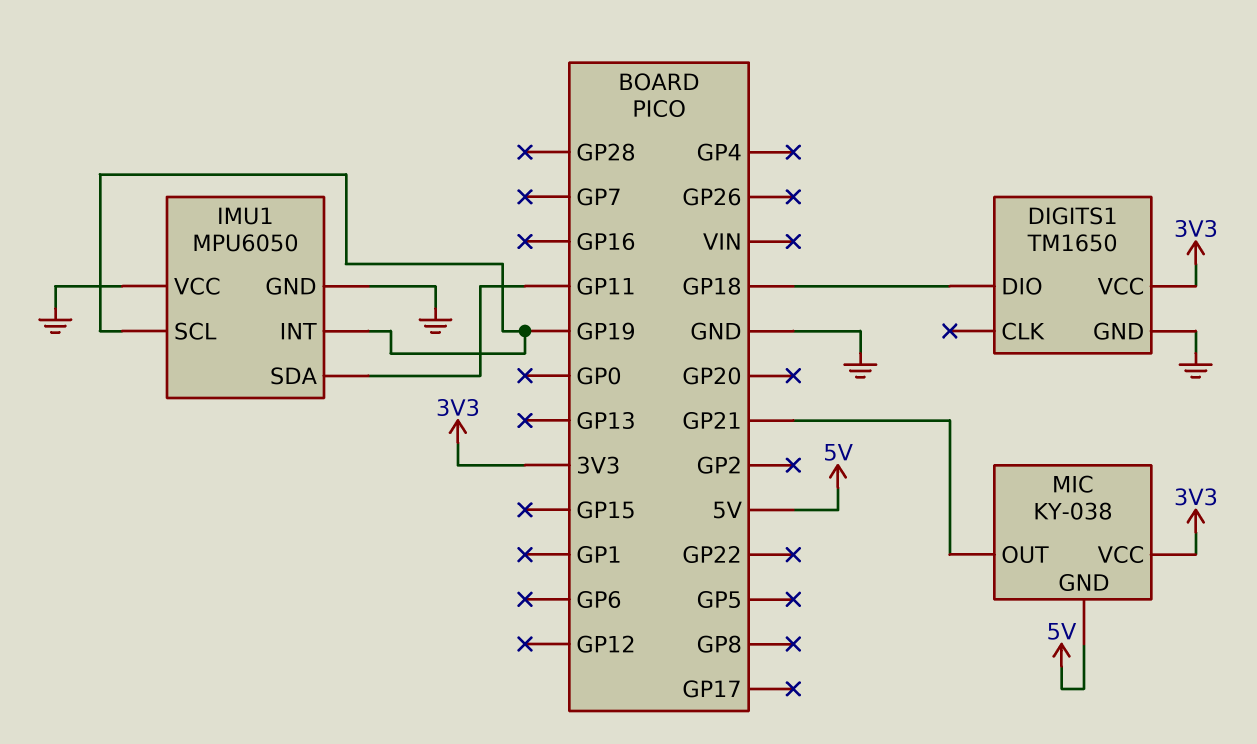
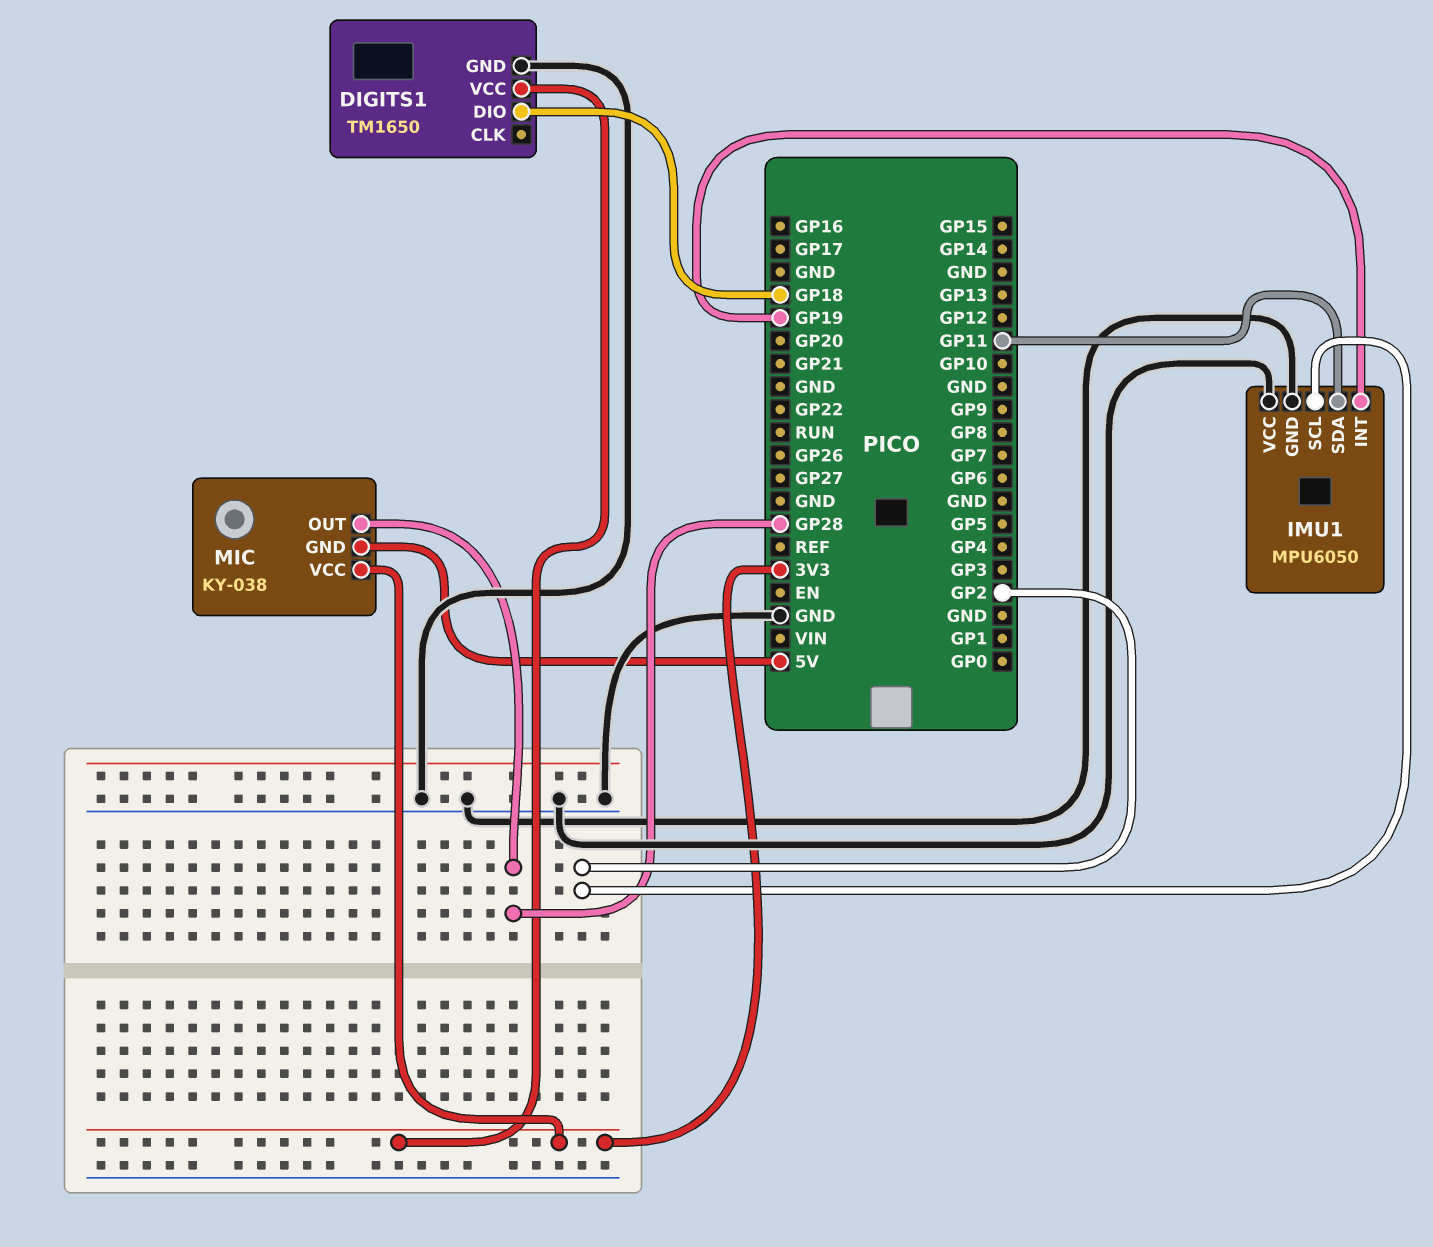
IMU1 pin SCL: GP19 -> GP2
MIC pin OUT: GP21 -> GP28

